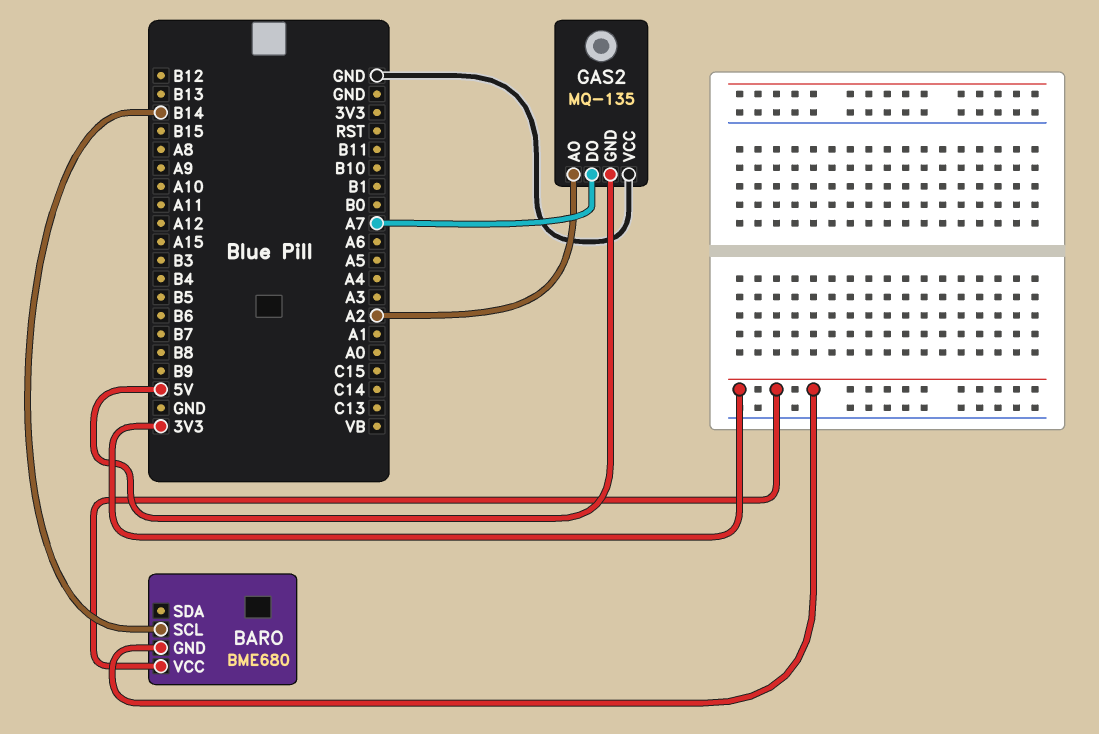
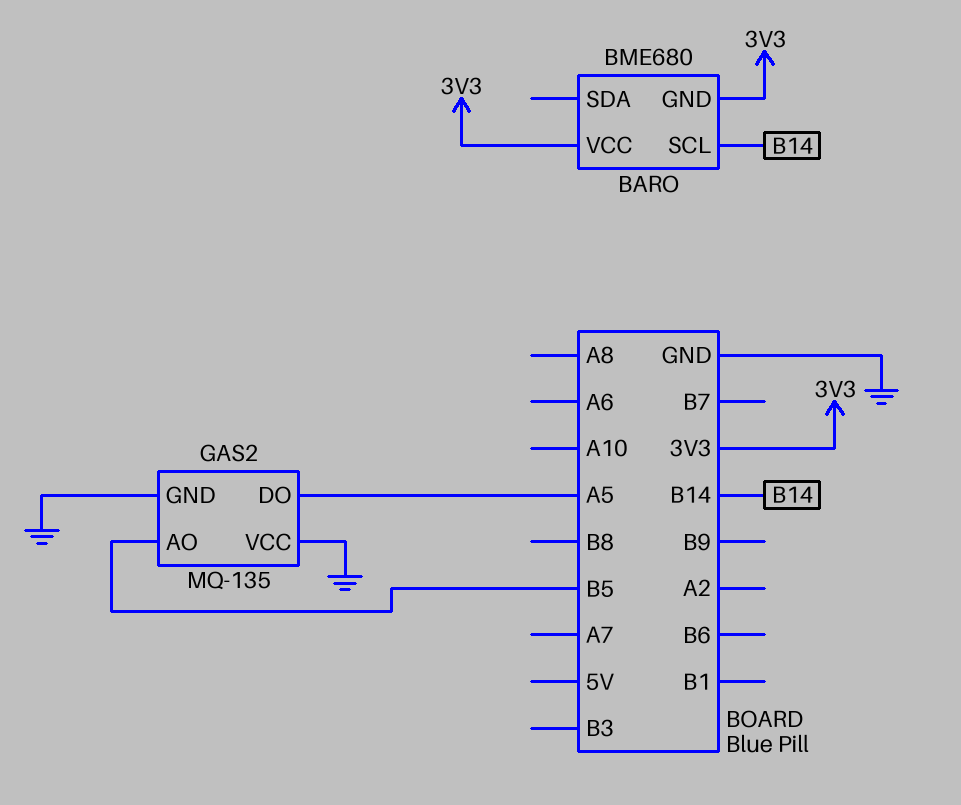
GAS2 pin AO: A2 -> B5
GAS2 pin DO: A7 -> A5
GAS2 pin GND: 5V -> GND

